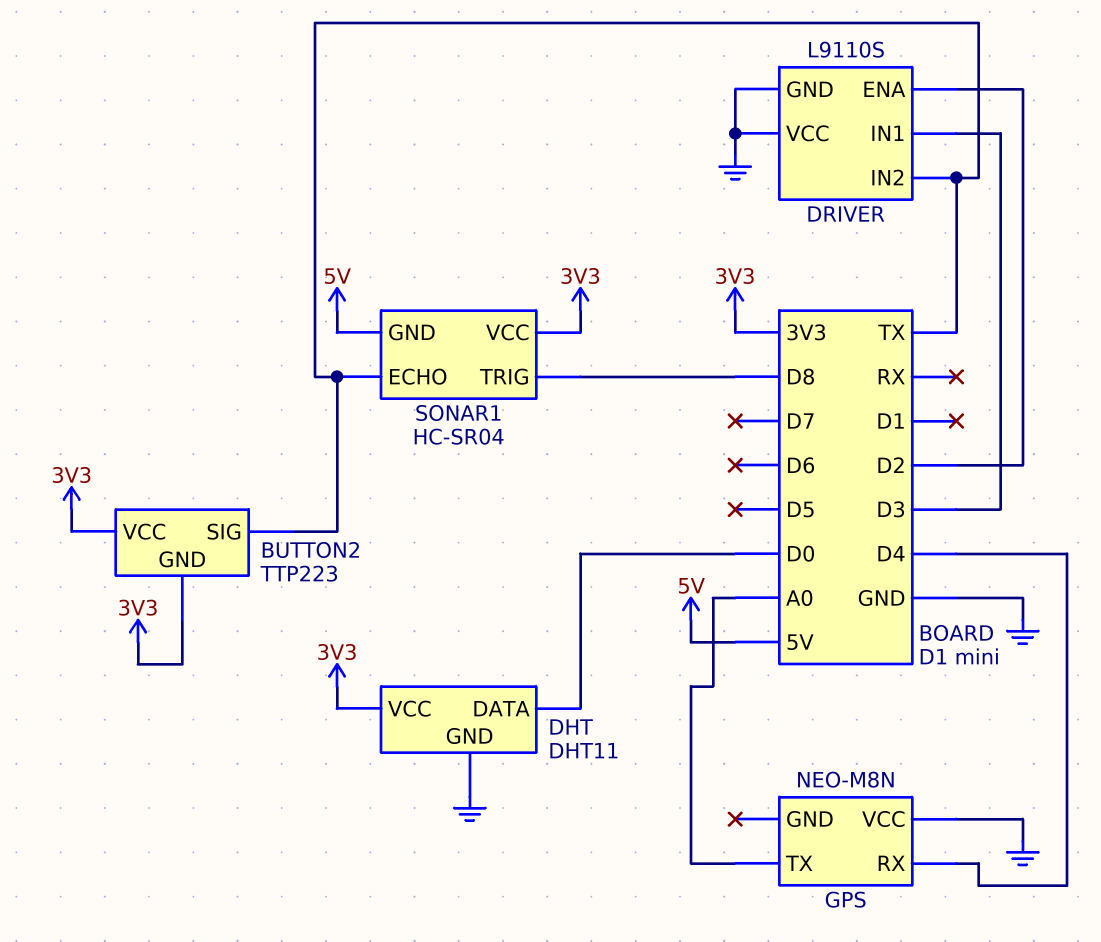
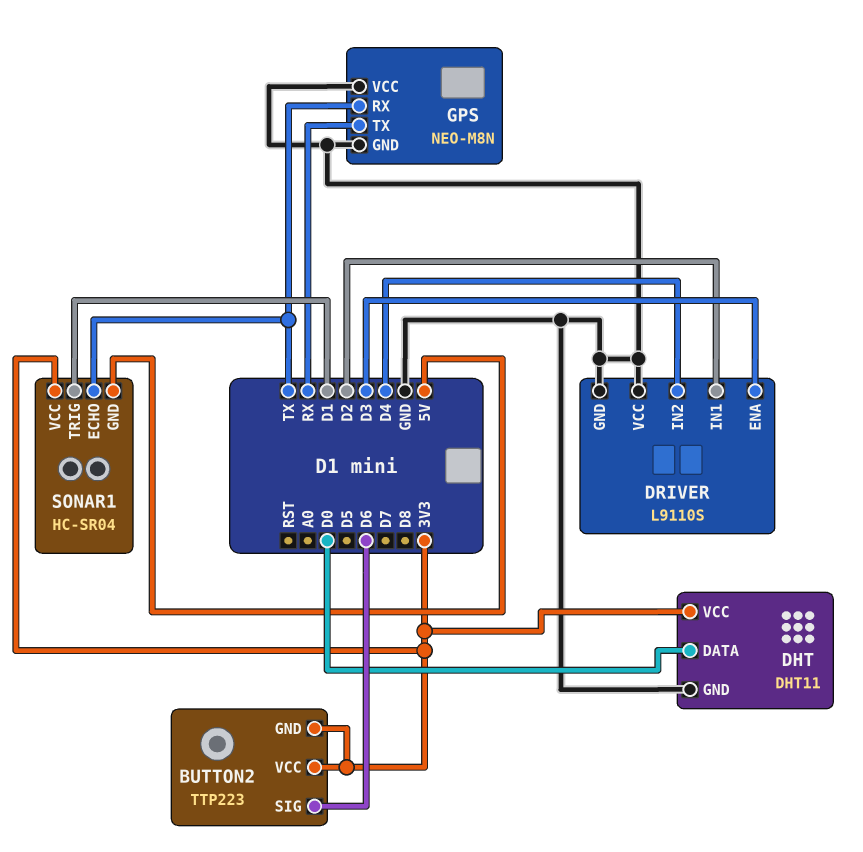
BUTTON2 pin SIG: TX -> D6
DRIVER pin ENA: D2 -> D3
DRIVER pin IN1: D3 -> D2
DRIVER pin IN2: TX -> D4
GPS pin GND: none -> GND
GPS pin RX: D4 -> TX
GPS pin TX: A0 -> RX
SONAR1 pin TRIG: D8 -> D1

